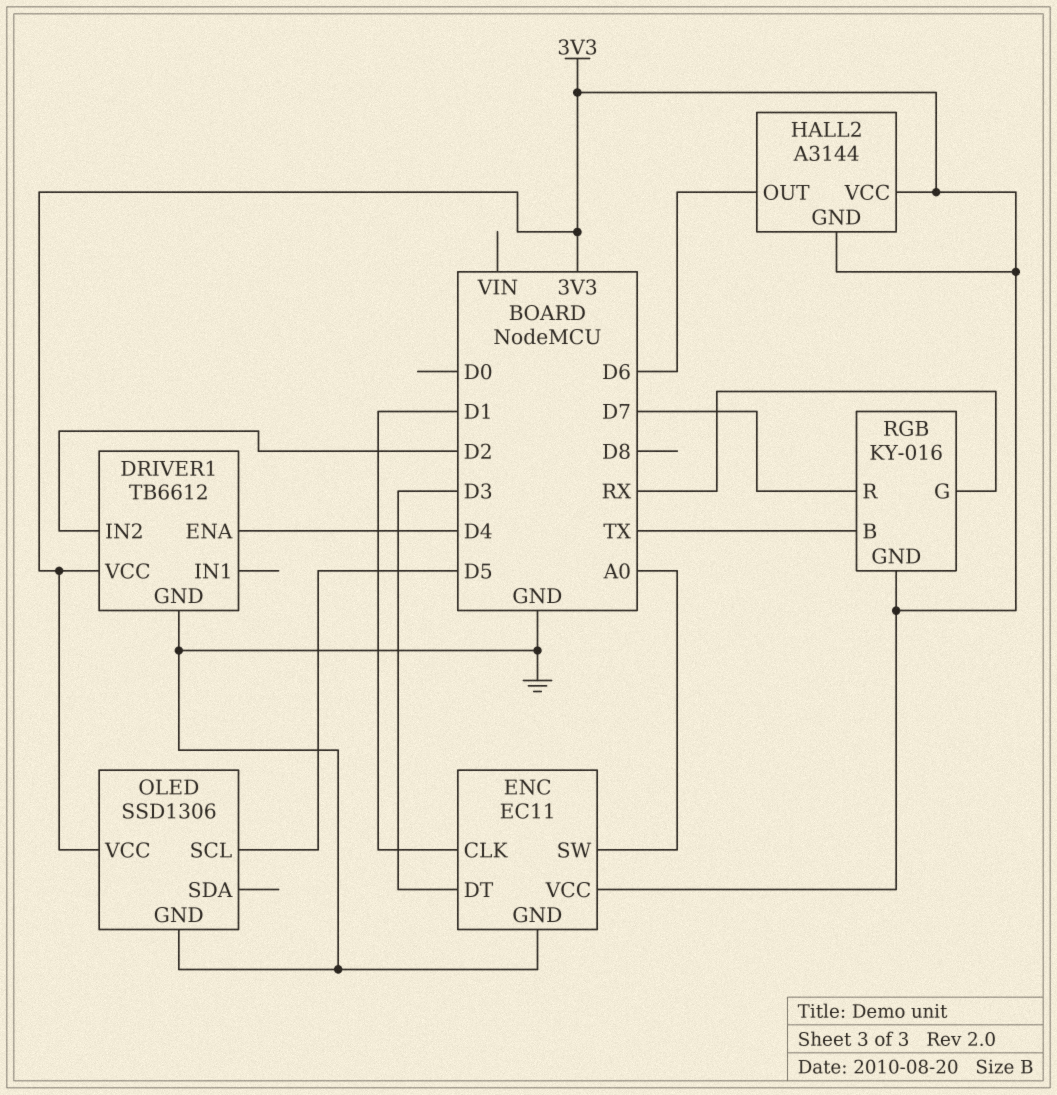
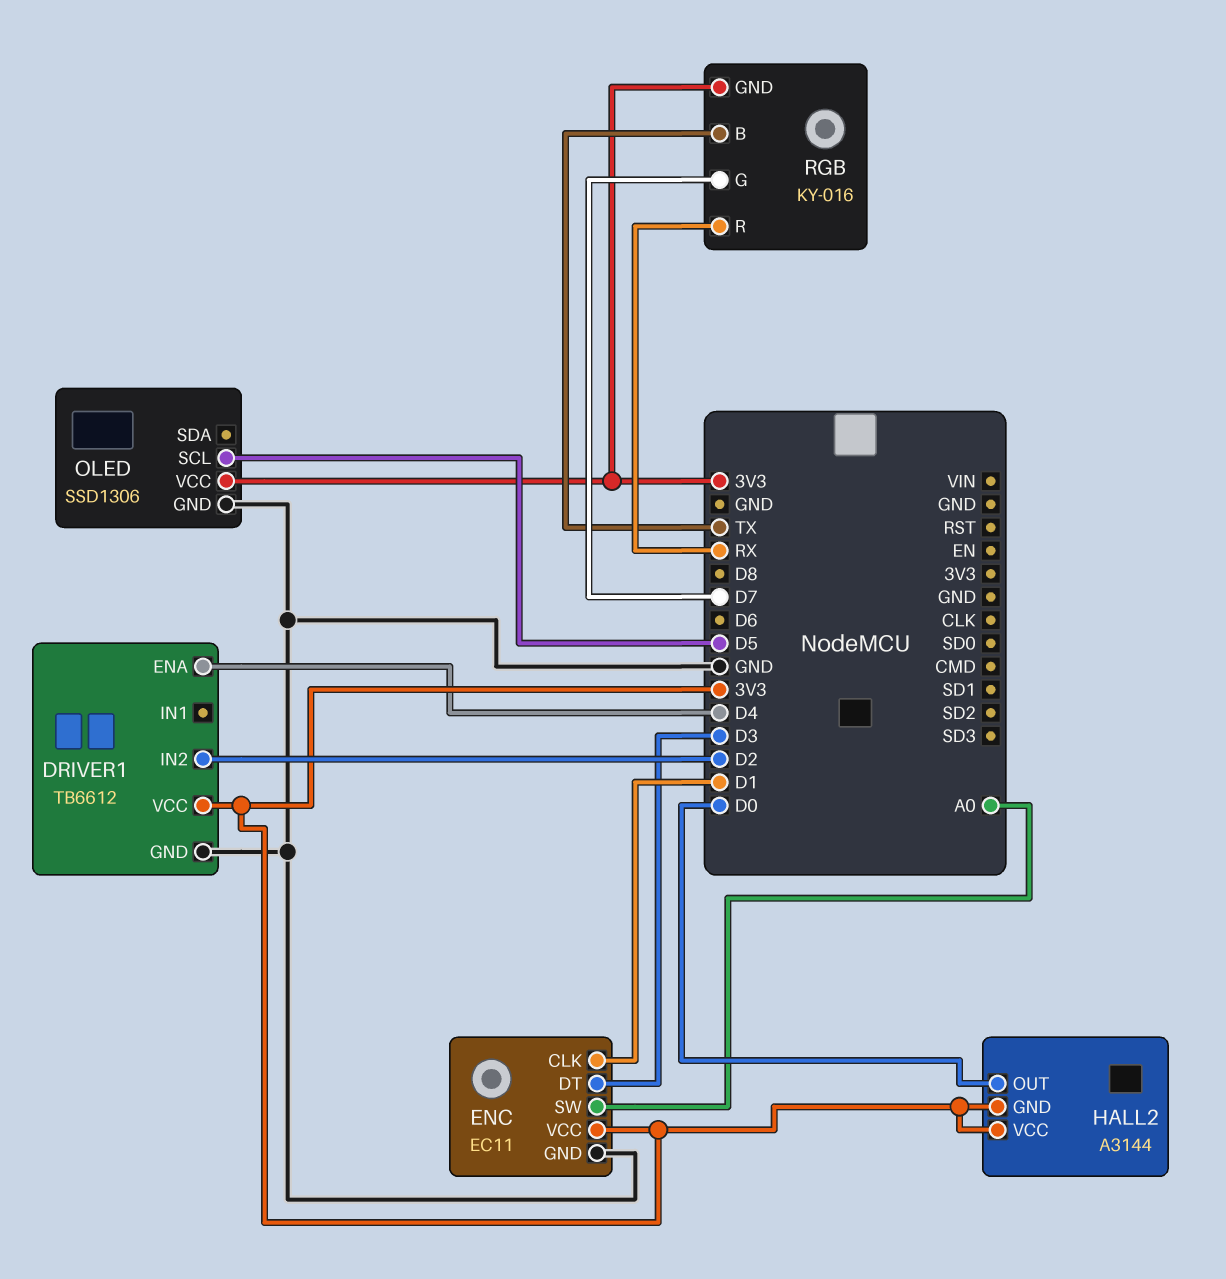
HALL2 pin OUT: D6 -> D0
RGB pin G: RX -> D7
RGB pin R: D7 -> RX

